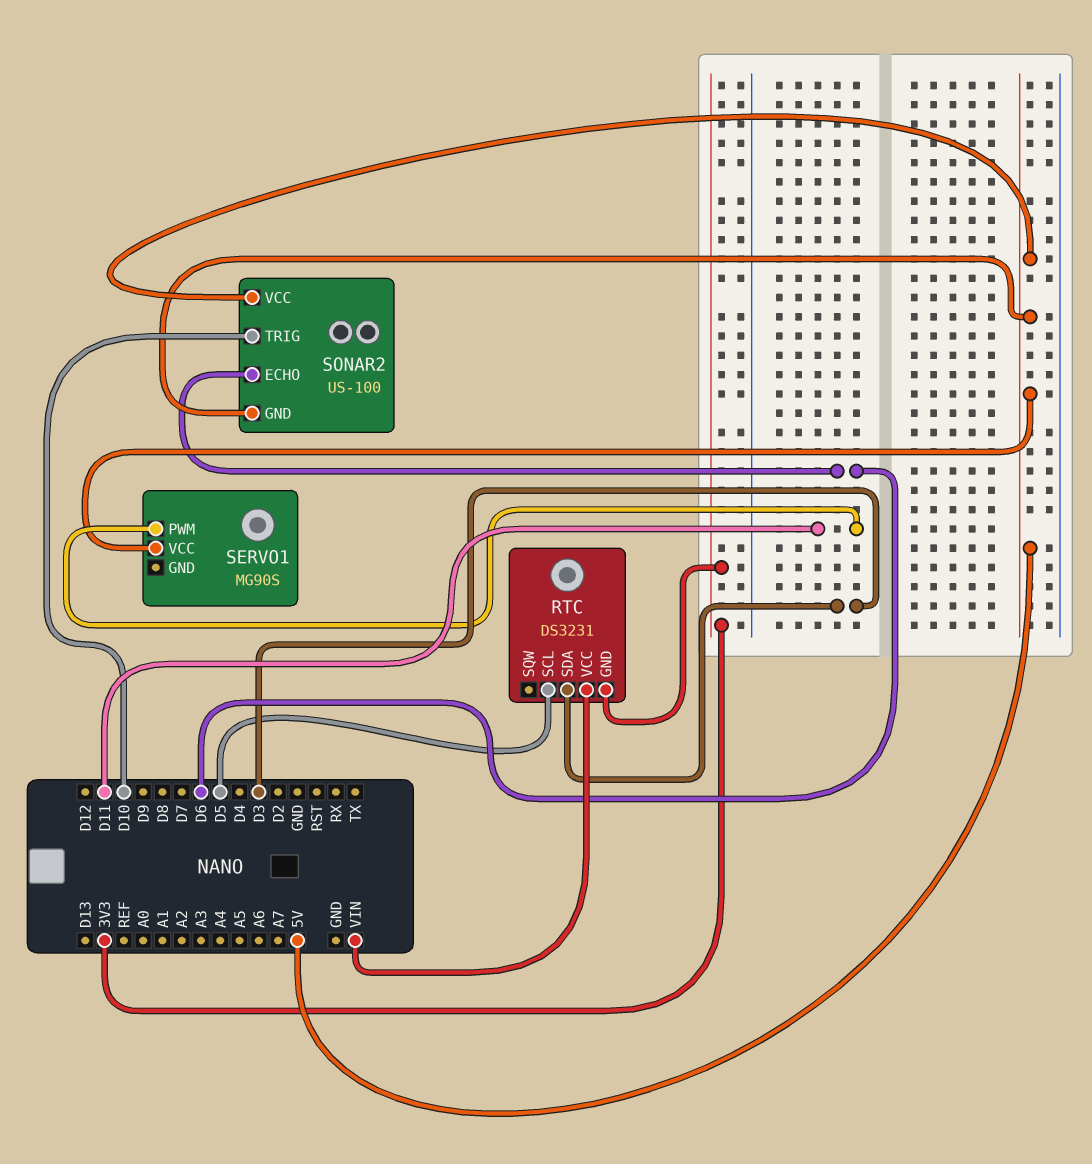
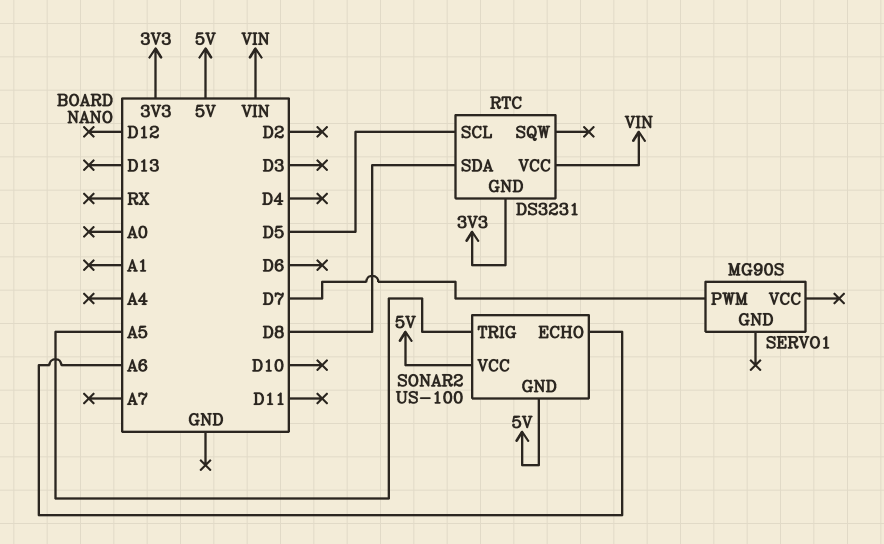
RTC pin SDA: D3 -> D8
SERVO1 pin PWM: D11 -> D7
SERVO1 pin VCC: 5V -> none
SONAR2 pin ECHO: D6 -> A6
SONAR2 pin TRIG: D10 -> A5

